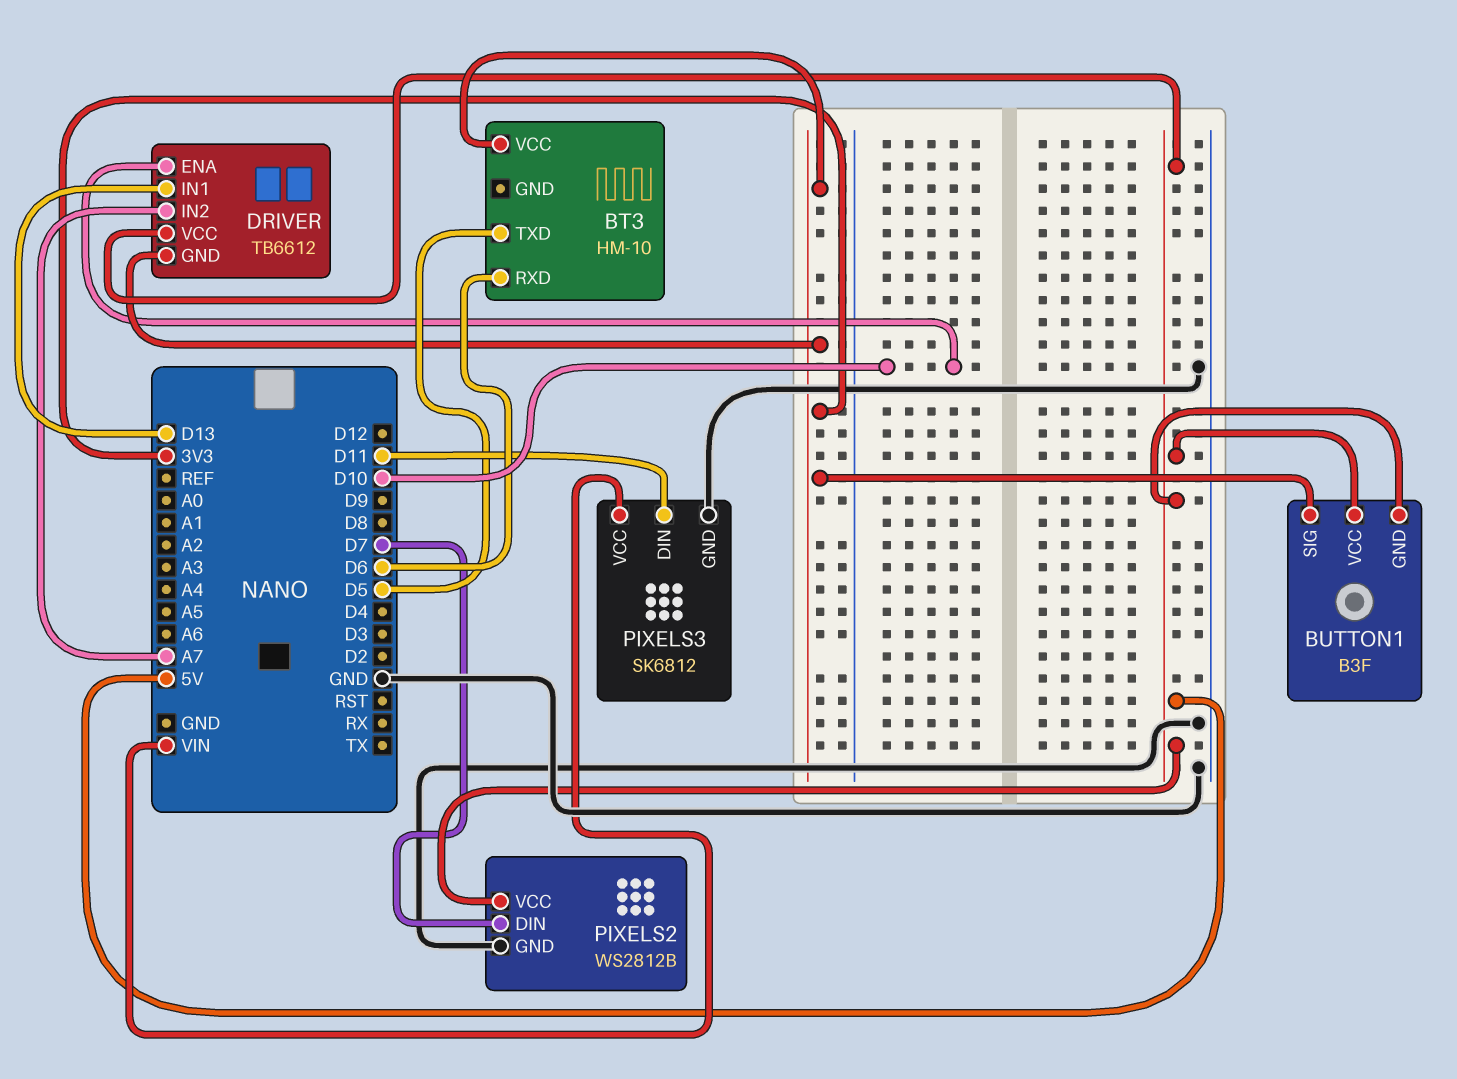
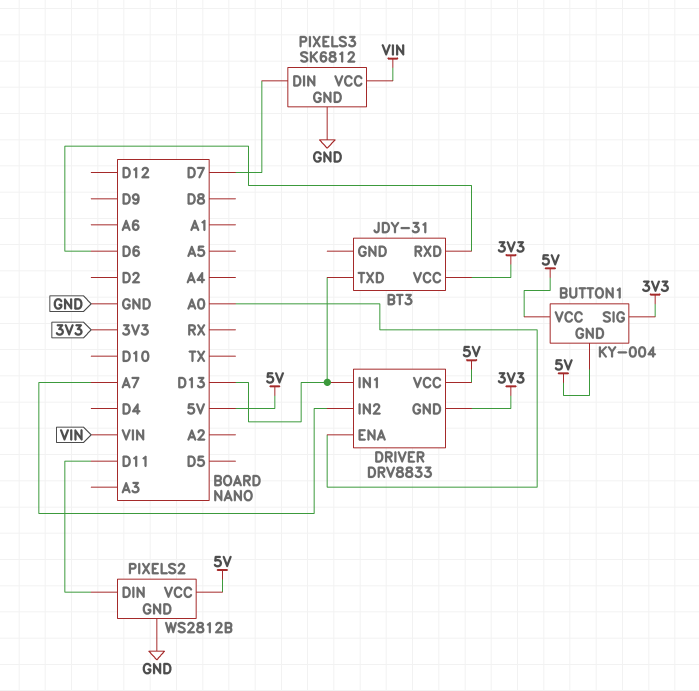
BT3: HM-10 -> JDY-31
BT3 pin TXD: D5 -> D13
BUTTON1: B3F -> KY-004
DRIVER: TB6612 -> DRV8833
DRIVER pin ENA: D10 -> A0
PIXELS2 pin DIN: D7 -> D11
PIXELS3 pin DIN: D11 -> D7

